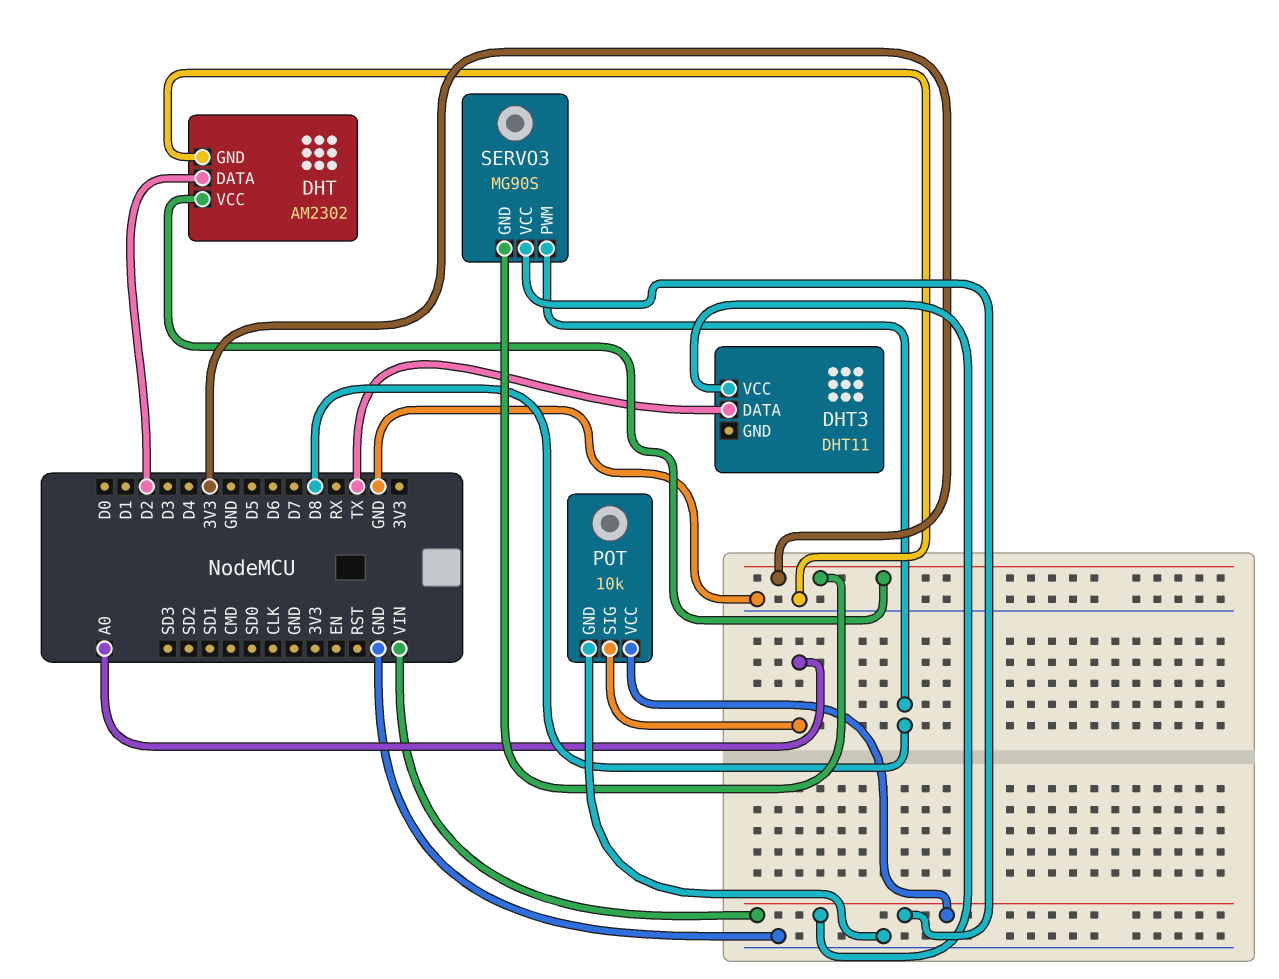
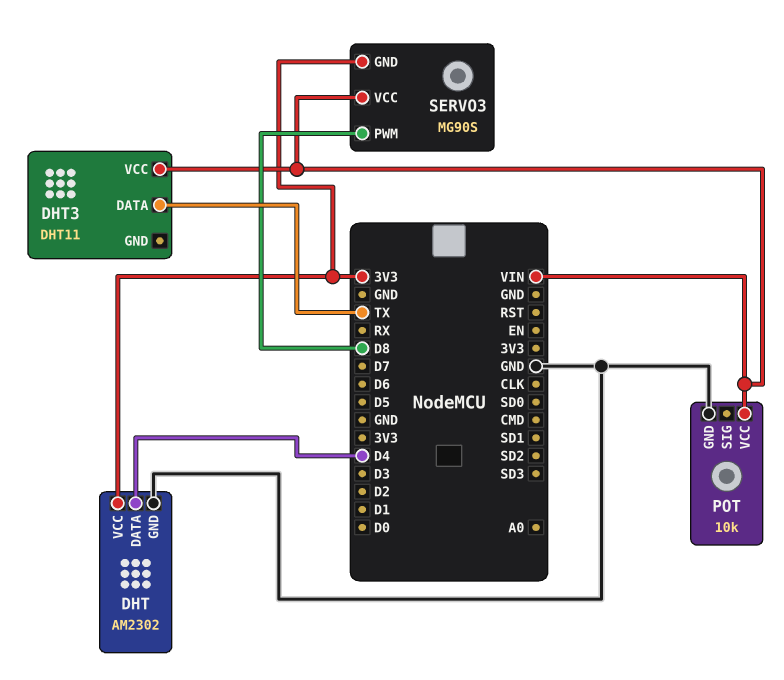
DHT pin DATA: D2 -> D4
POT pin SIG: A0 -> none

